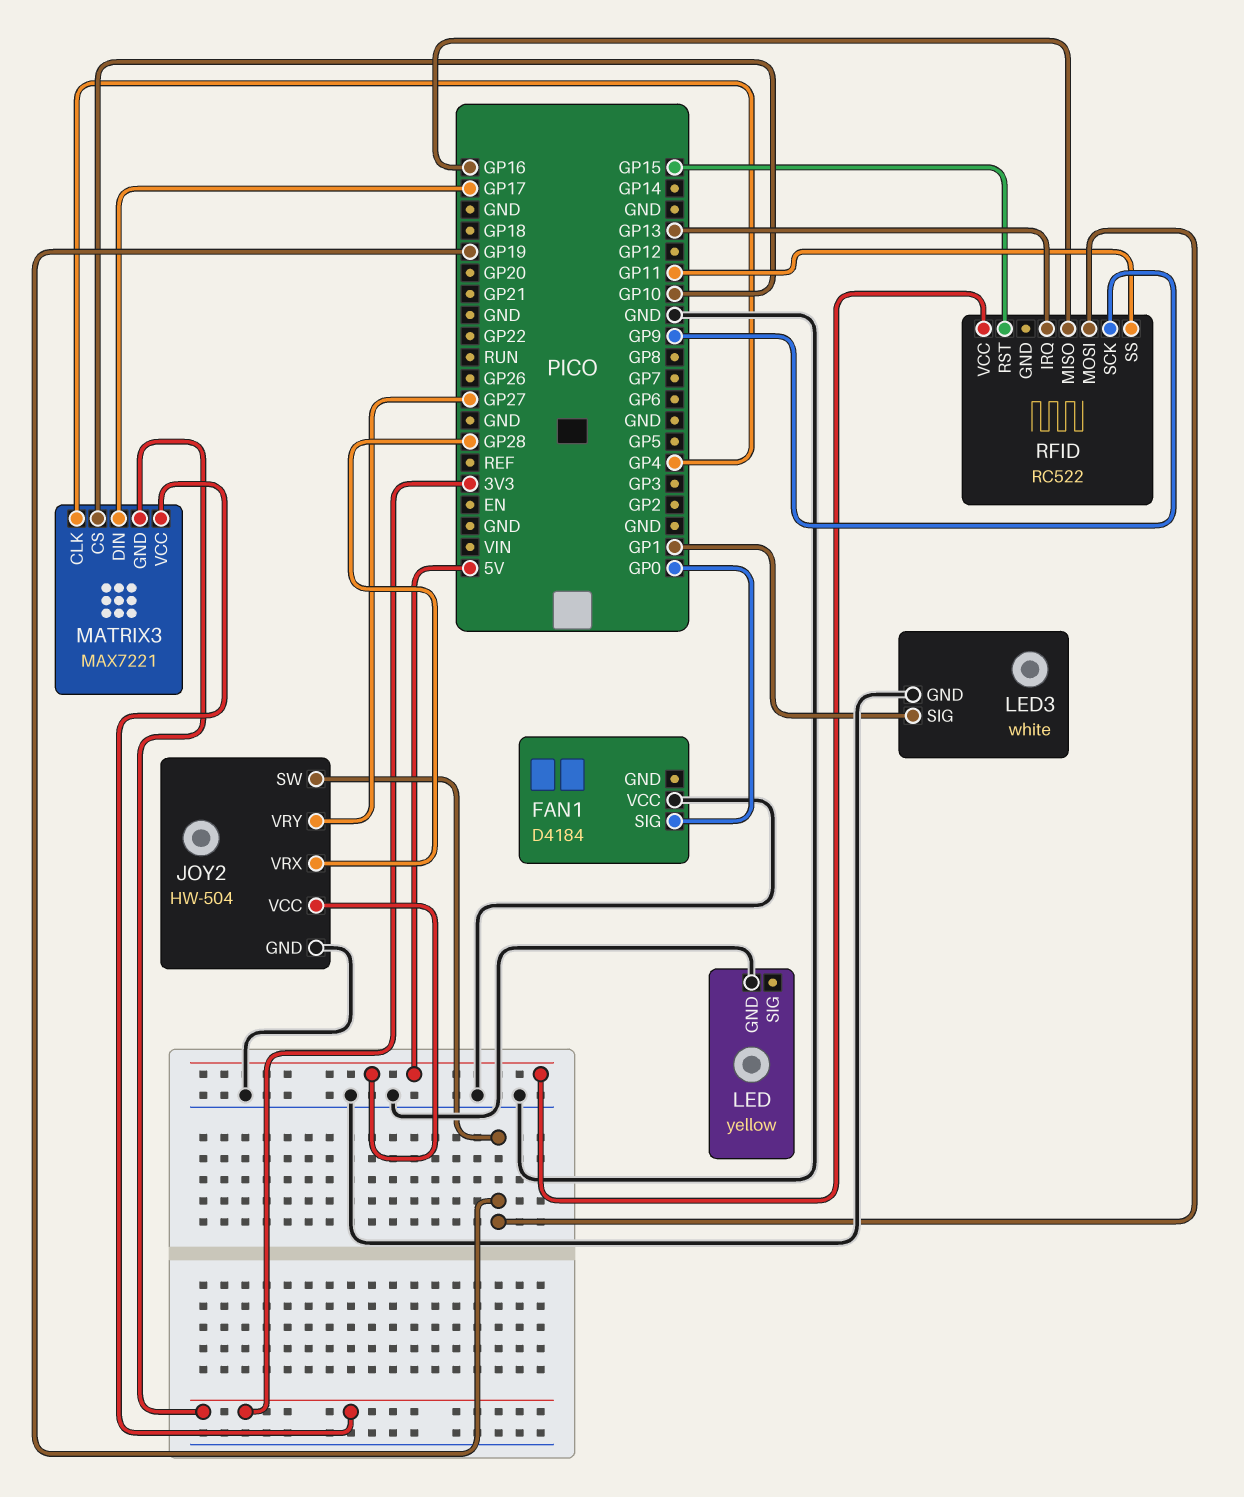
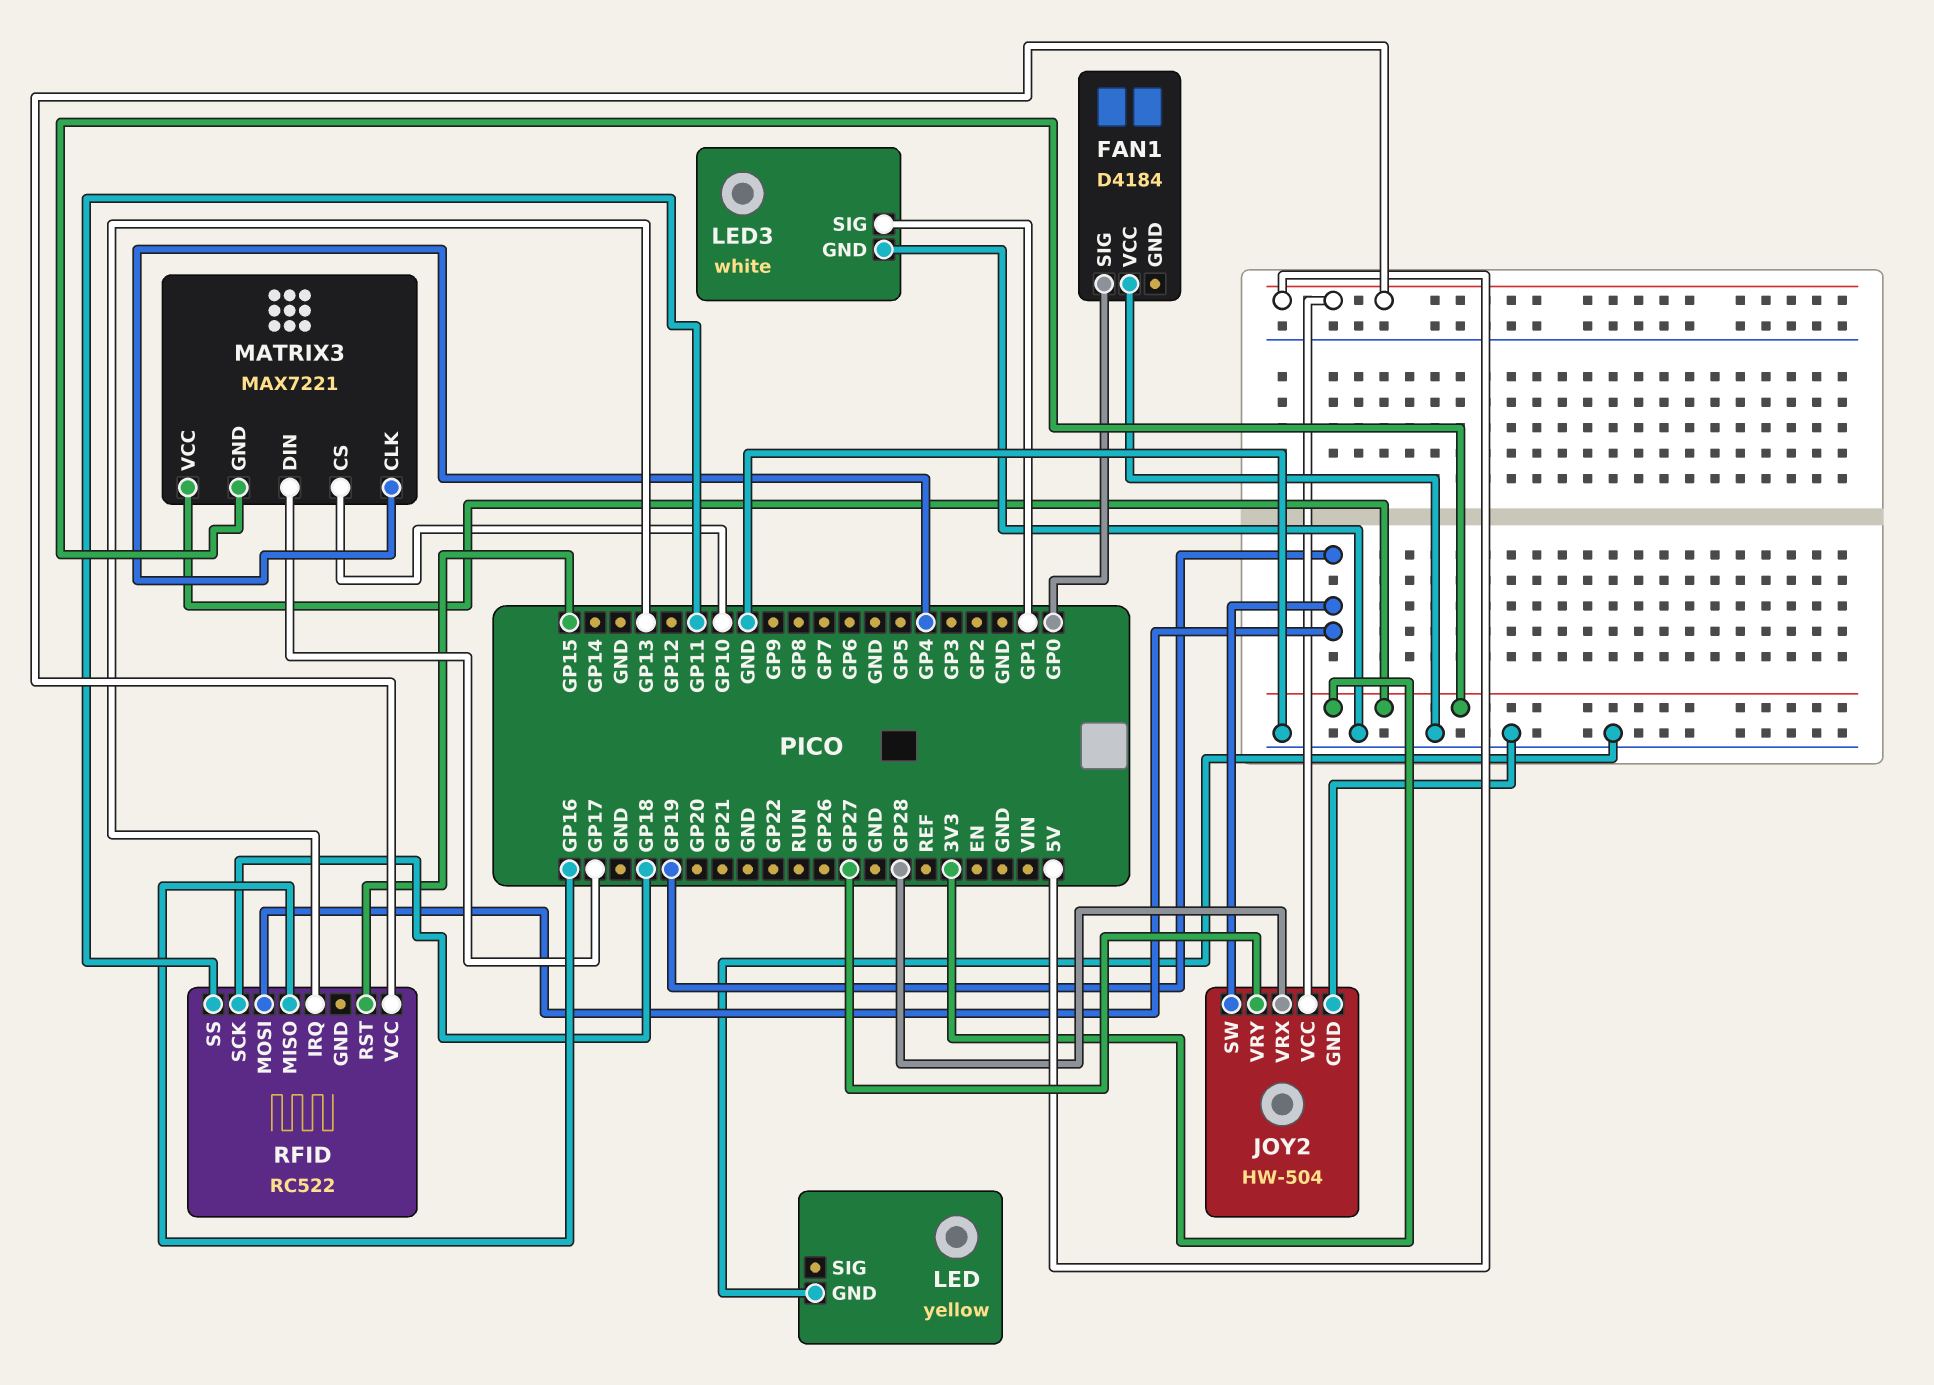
RFID pin SCK: GP9 -> GP18

